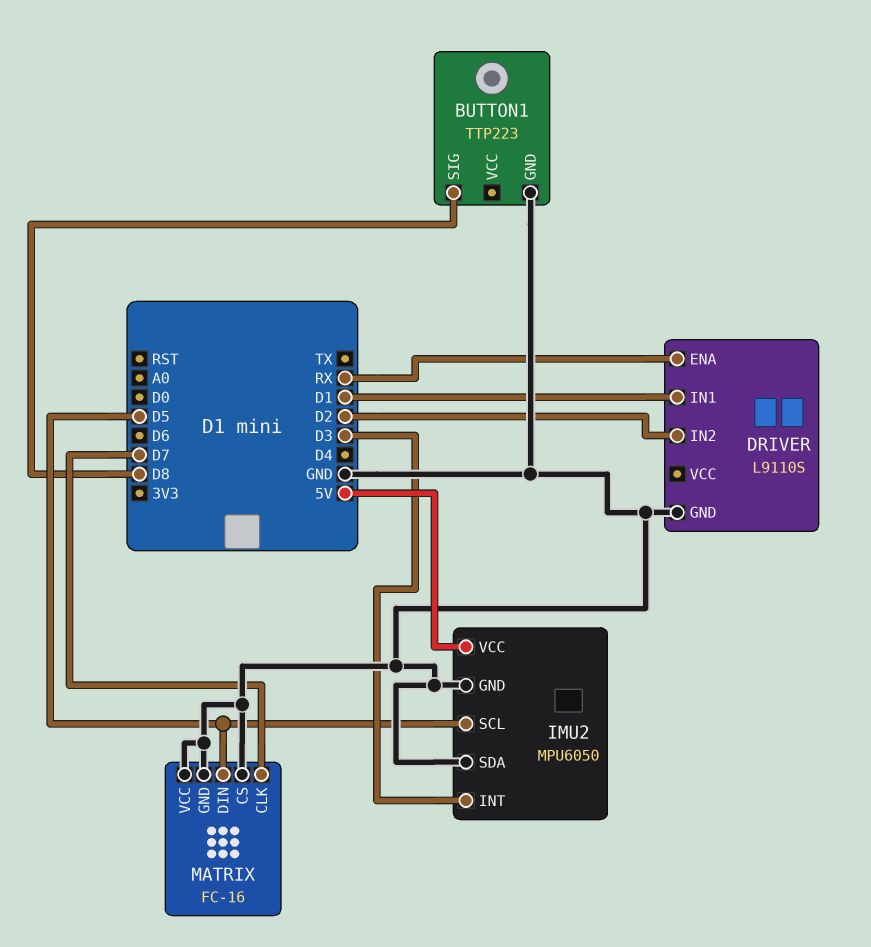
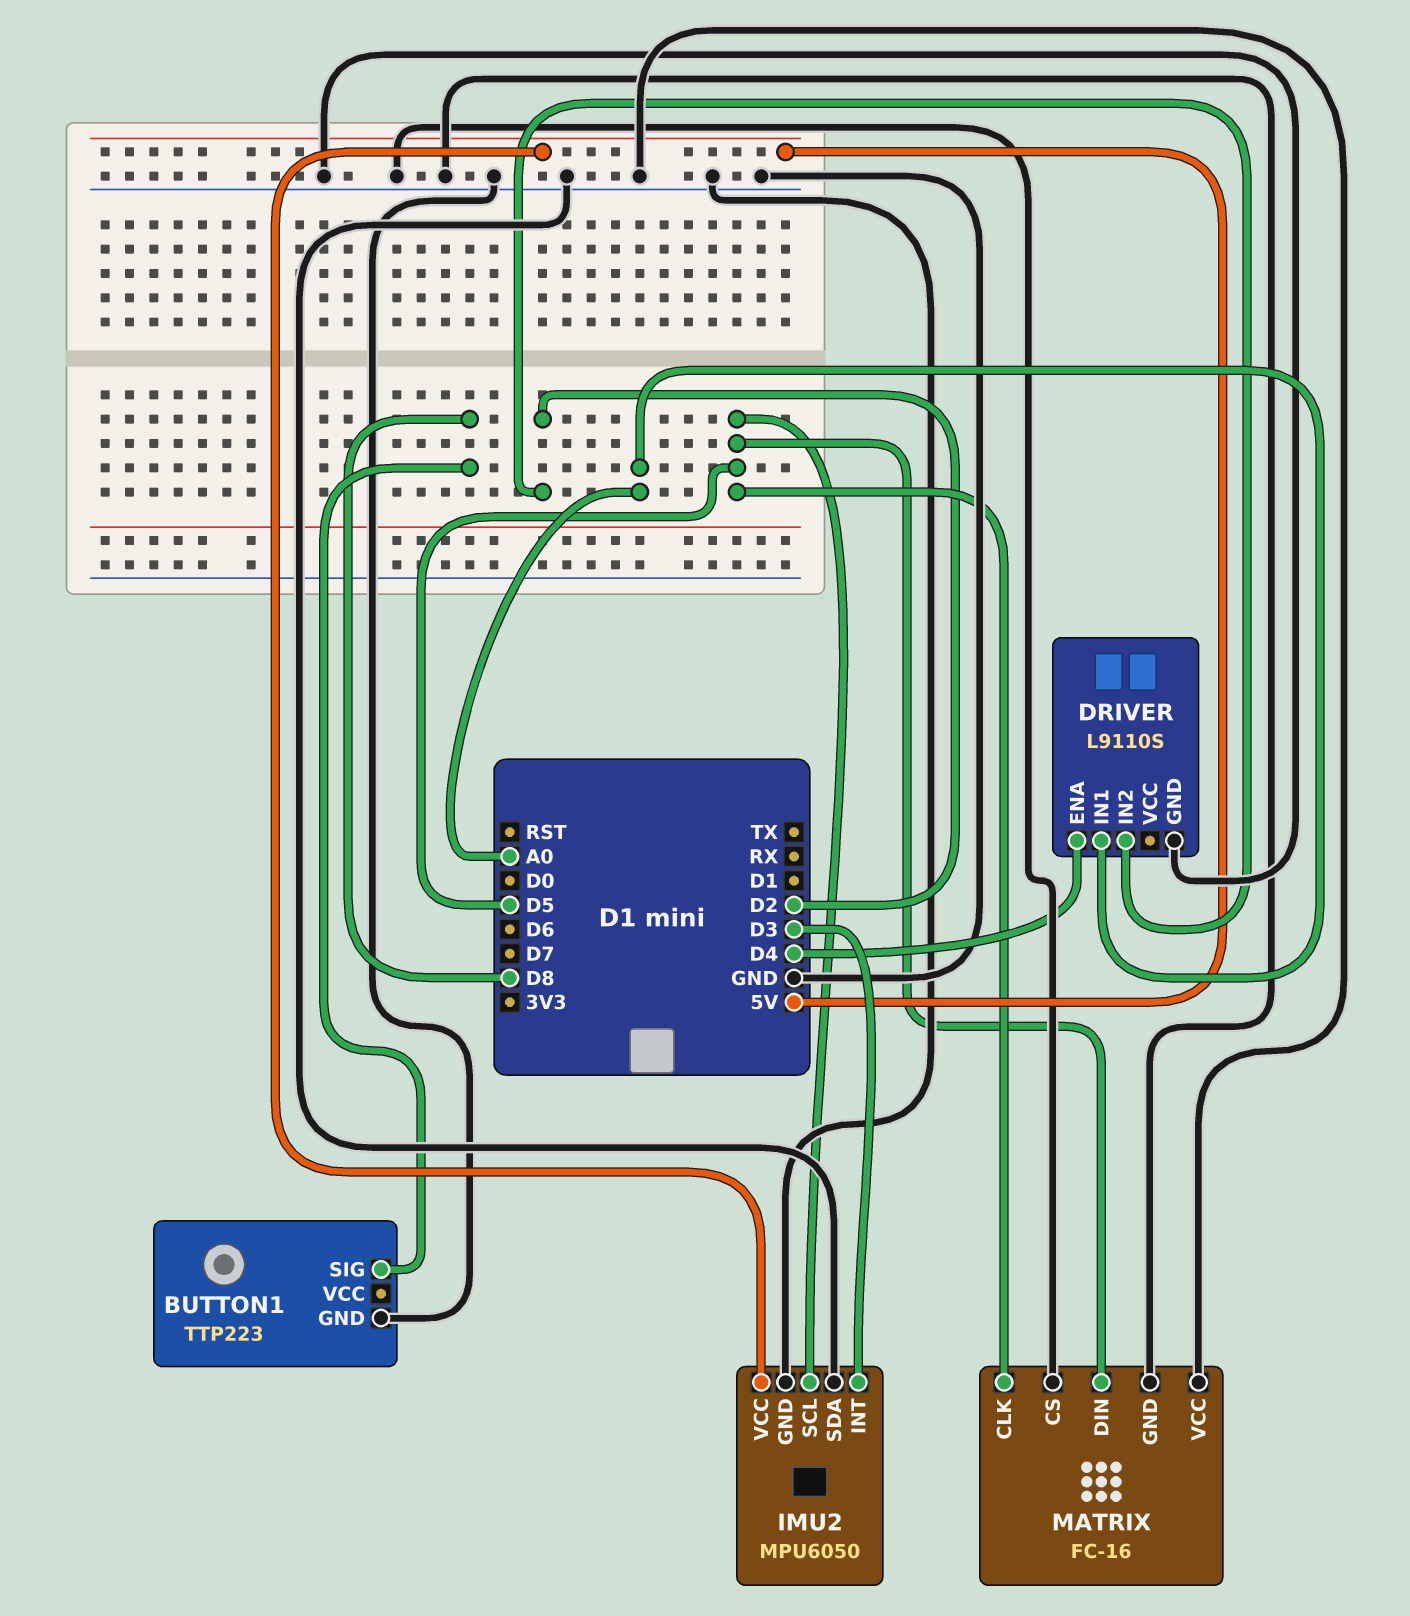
DRIVER pin ENA: RX -> D4
DRIVER pin IN1: D1 -> A0
MATRIX pin CLK: D7 -> D5

